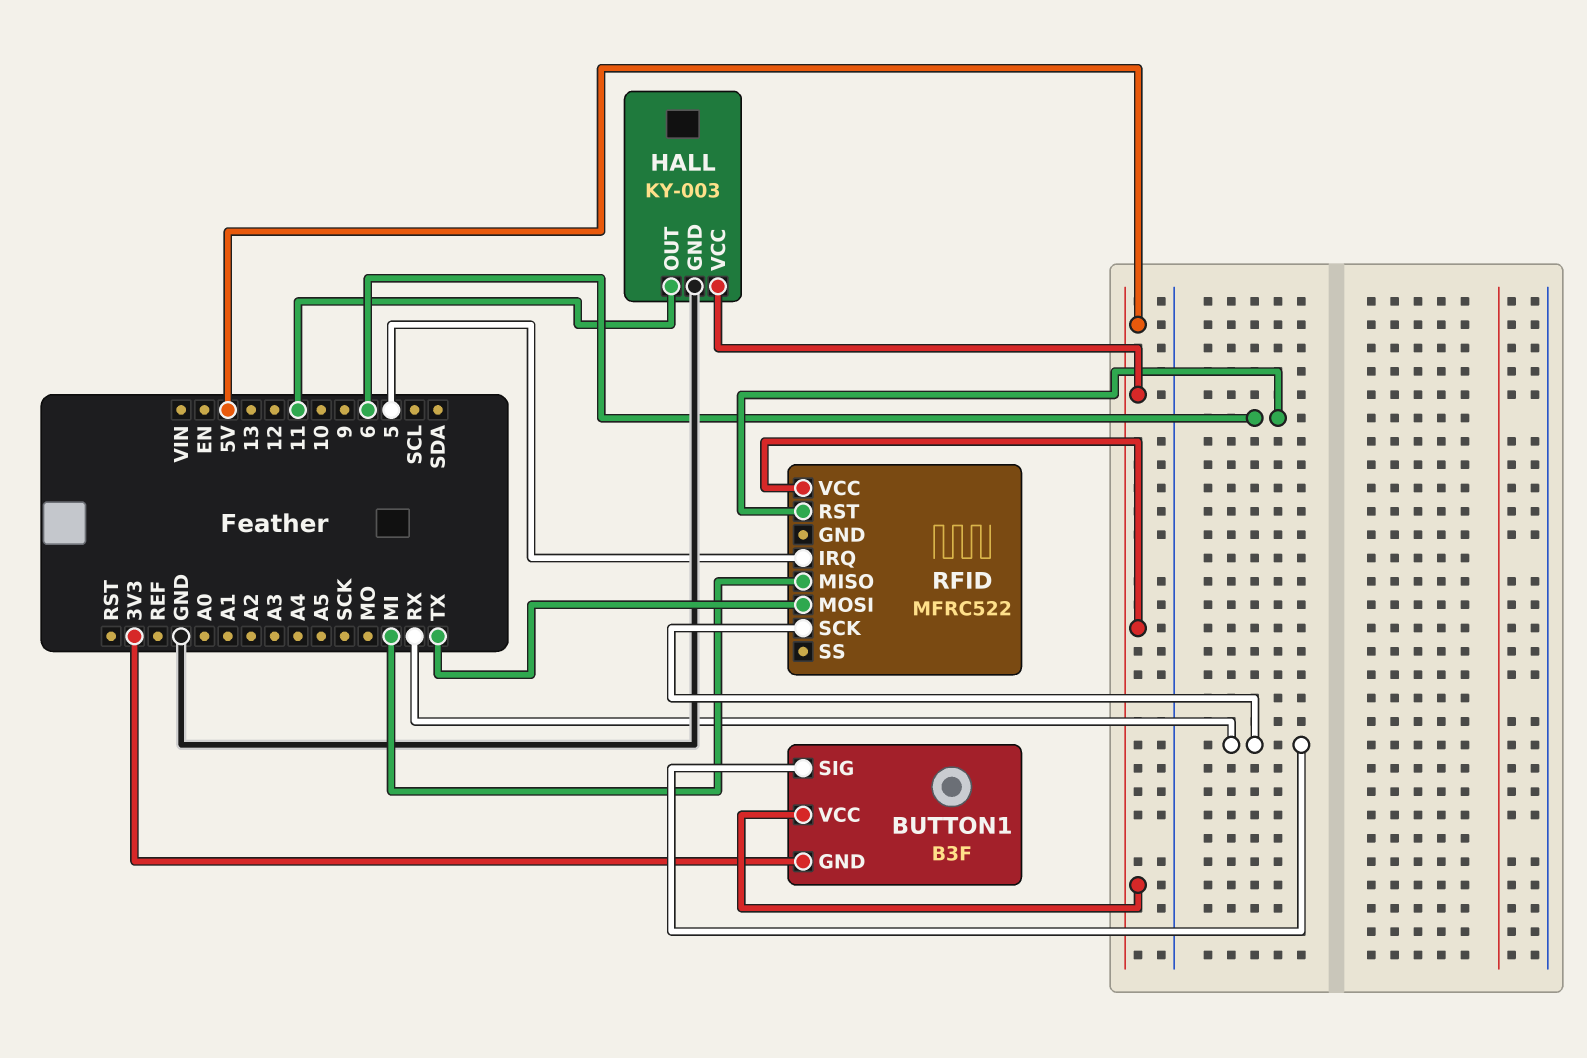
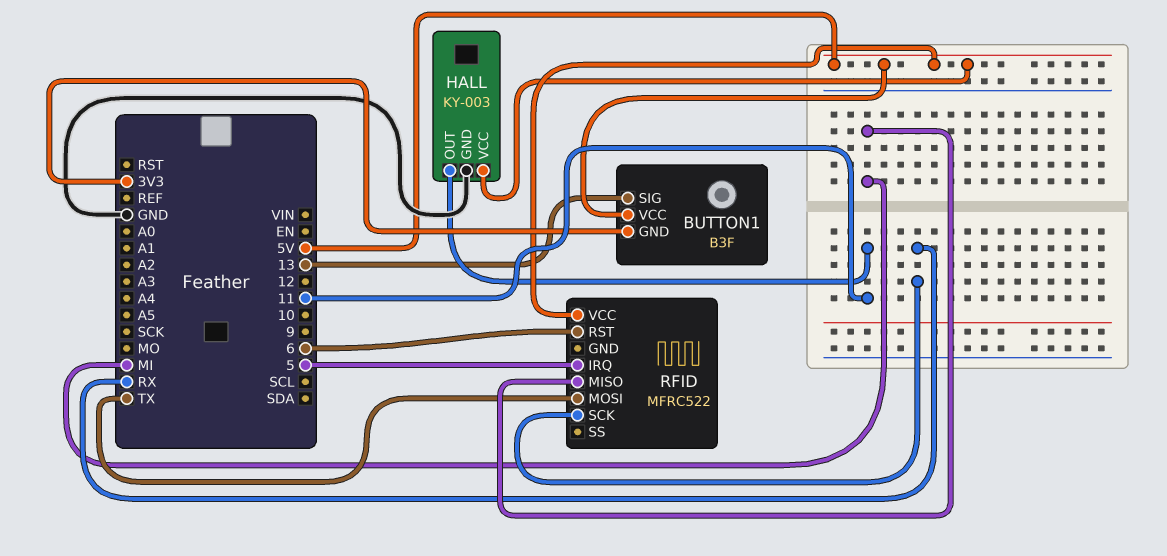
BUTTON1 pin SIG: RX -> 13

